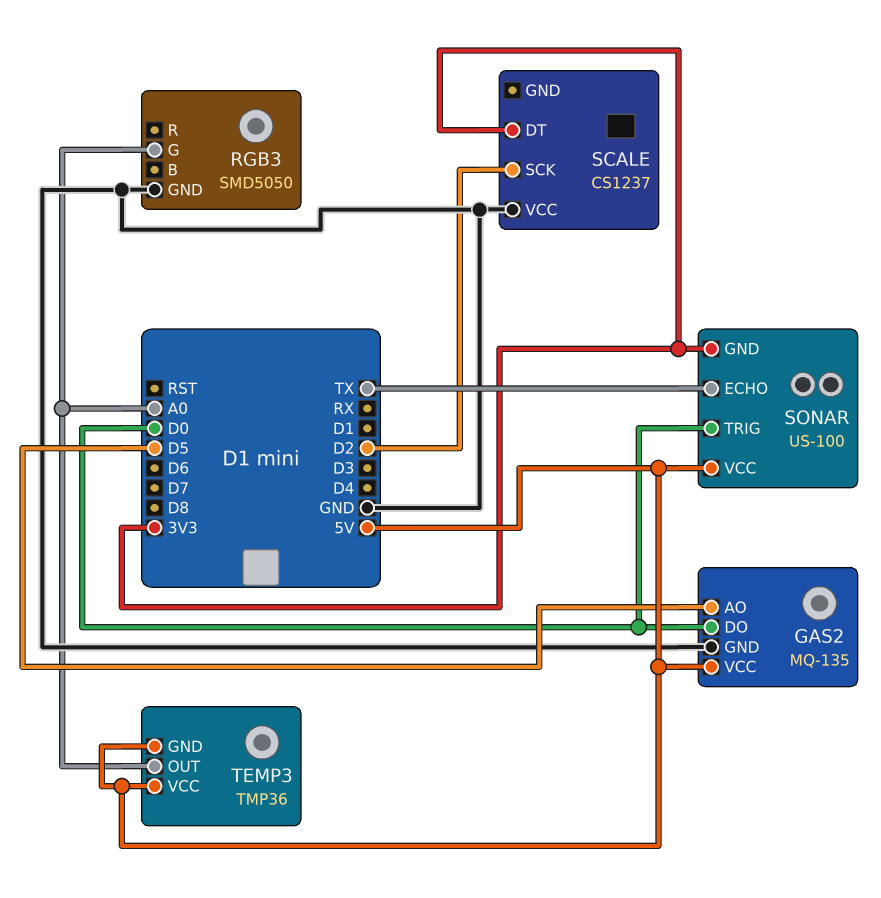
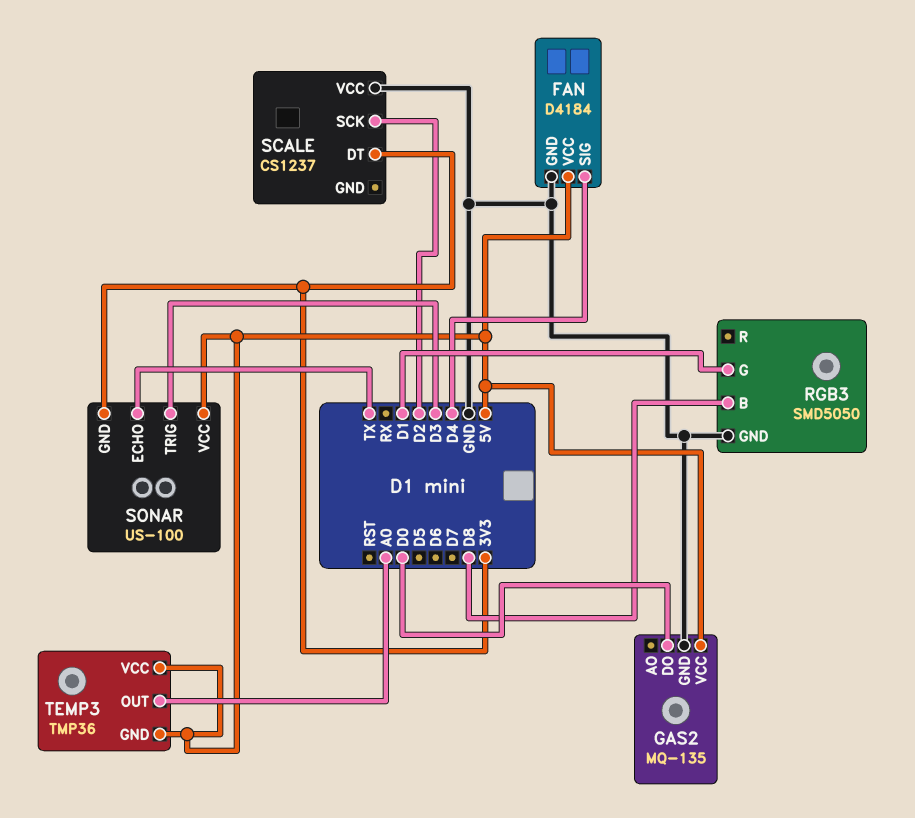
FAN: none -> D4184
FAN pin GND: none -> GND
FAN pin SIG: none -> D4
FAN pin VCC: none -> 5V
GAS2 pin AO: D5 -> none
RGB3 pin B: none -> D8
RGB3 pin G: A0 -> D1
SONAR pin TRIG: D0 -> D3

